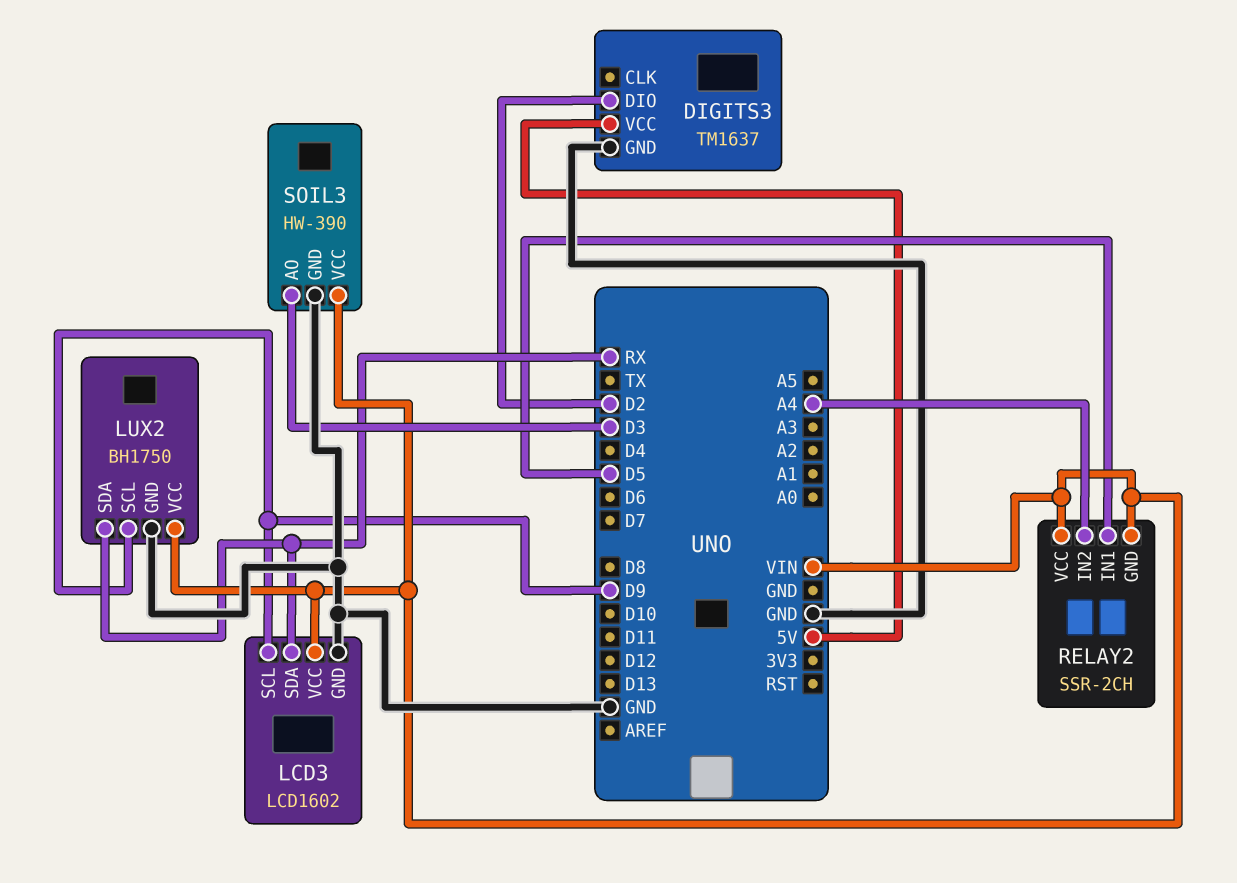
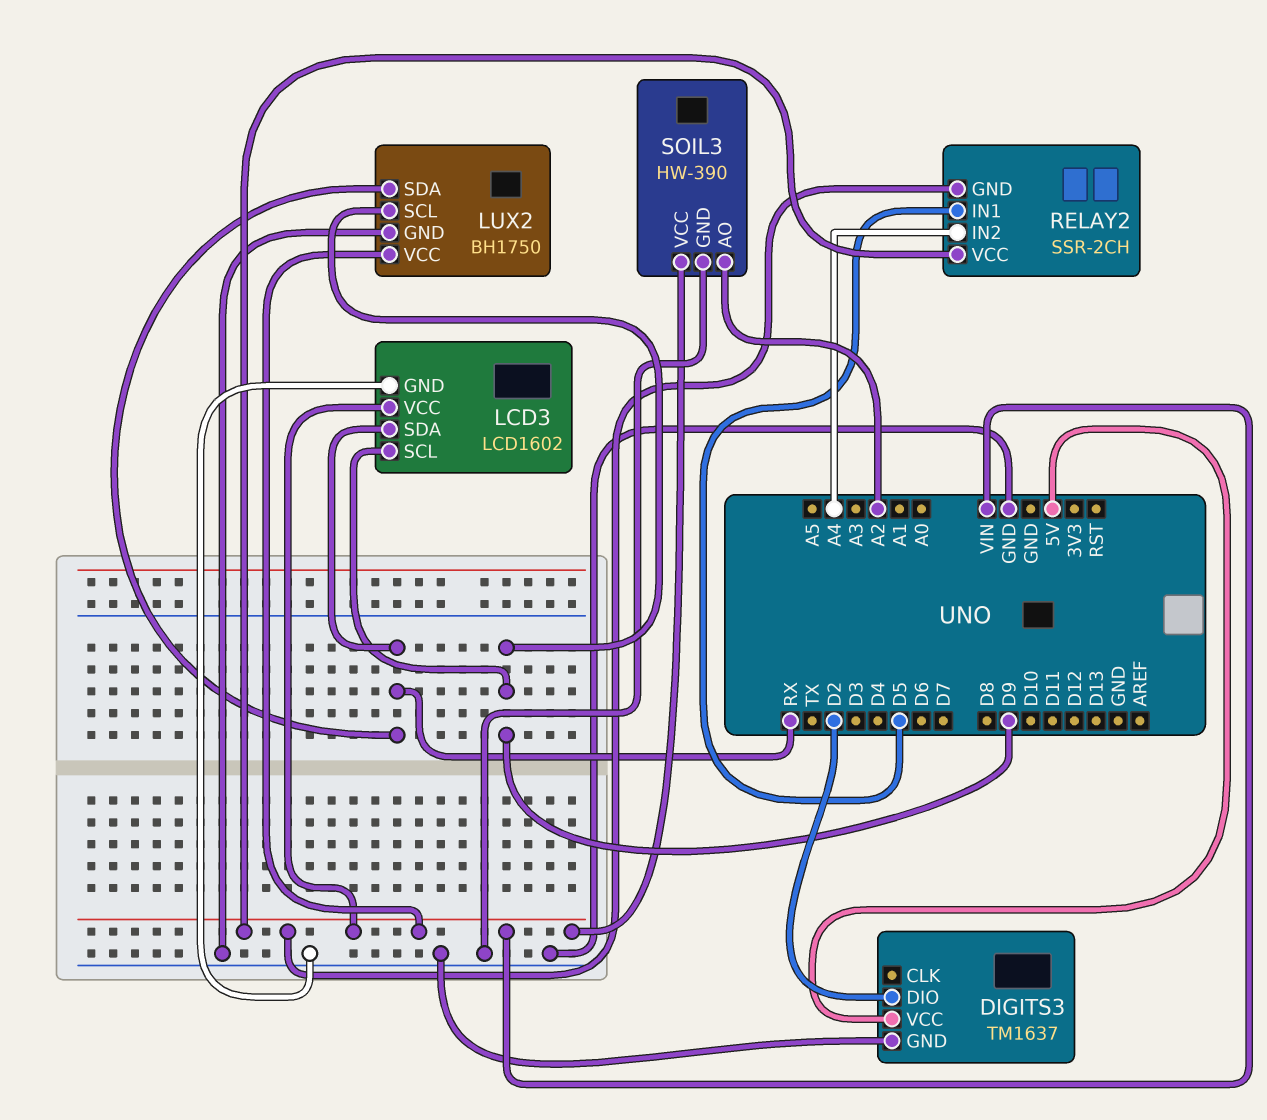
SOIL3 pin AO: D3 -> A2

